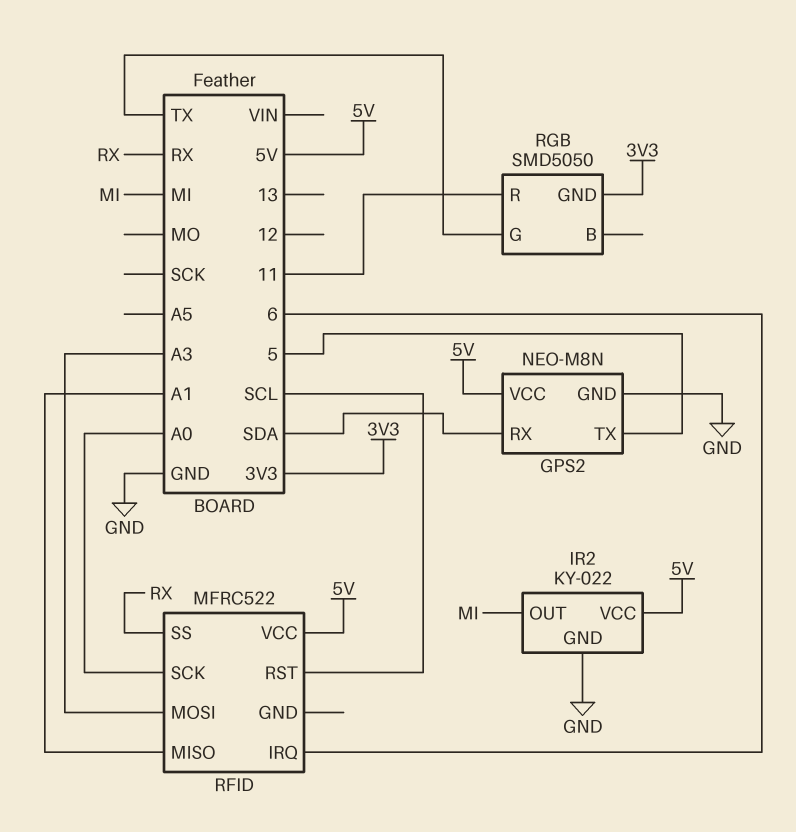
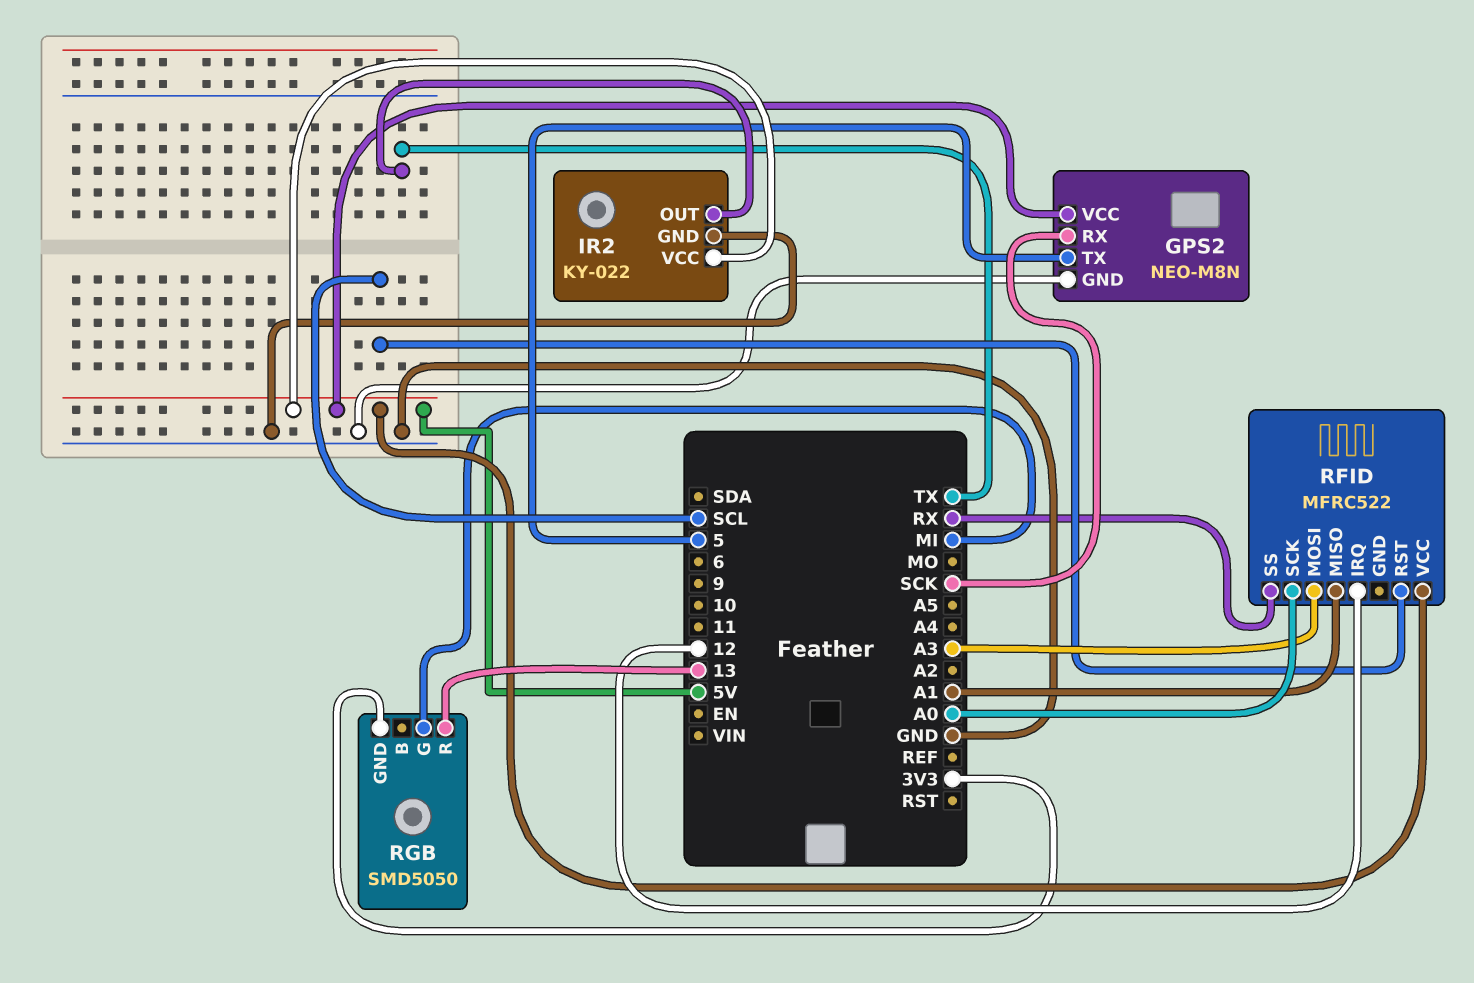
GPS2 pin RX: SDA -> SCK
IR2 pin OUT: MI -> TX
RFID pin IRQ: 6 -> 12
RGB pin G: TX -> MI
RGB pin R: 11 -> 13

